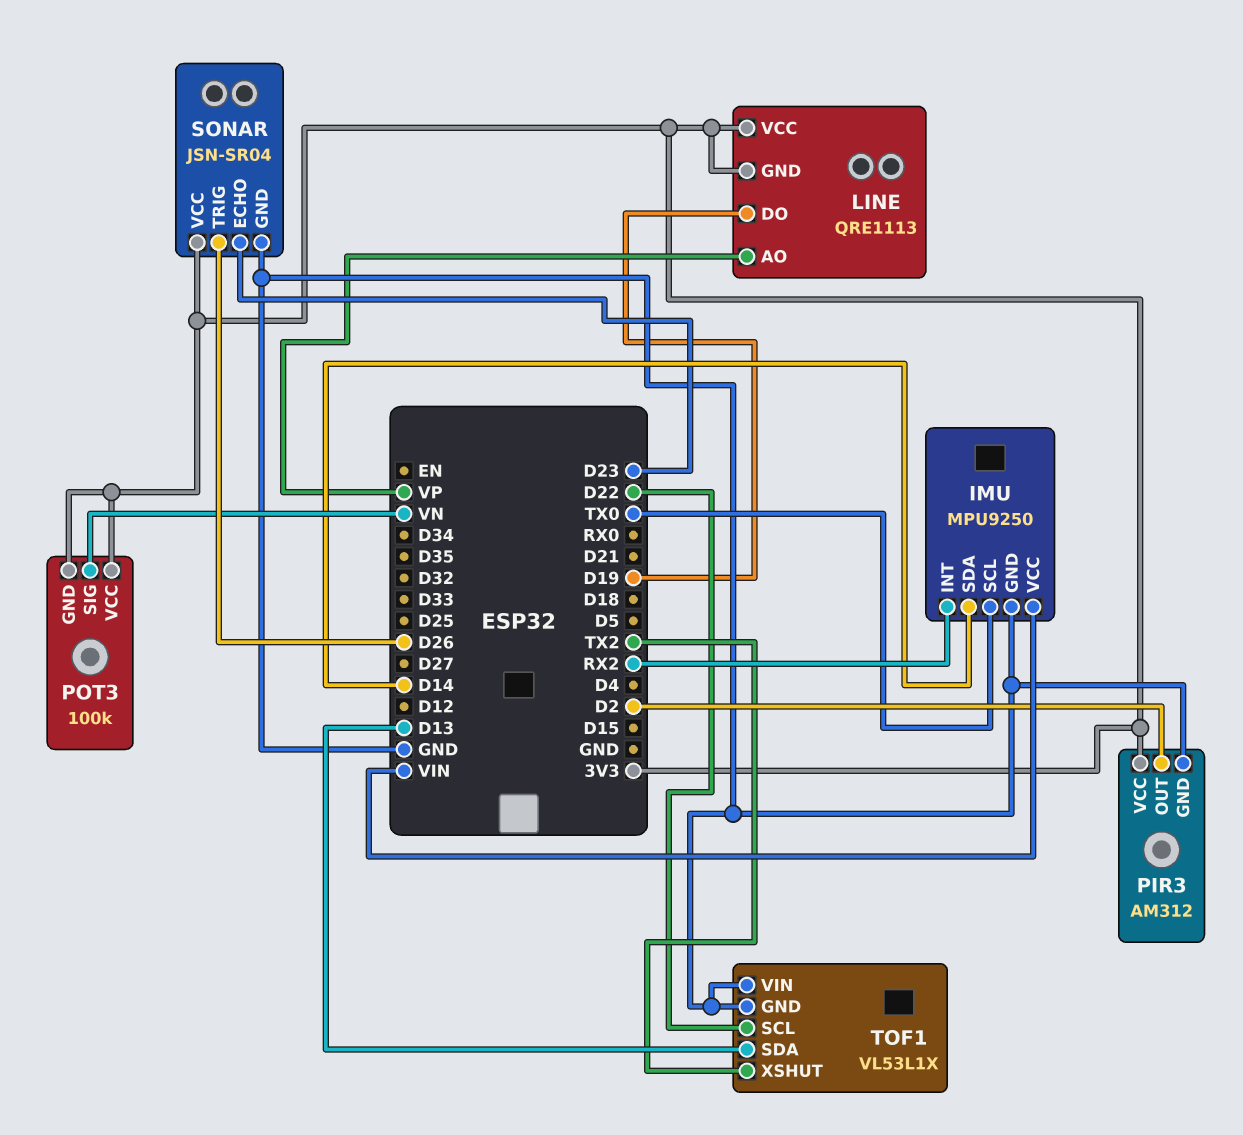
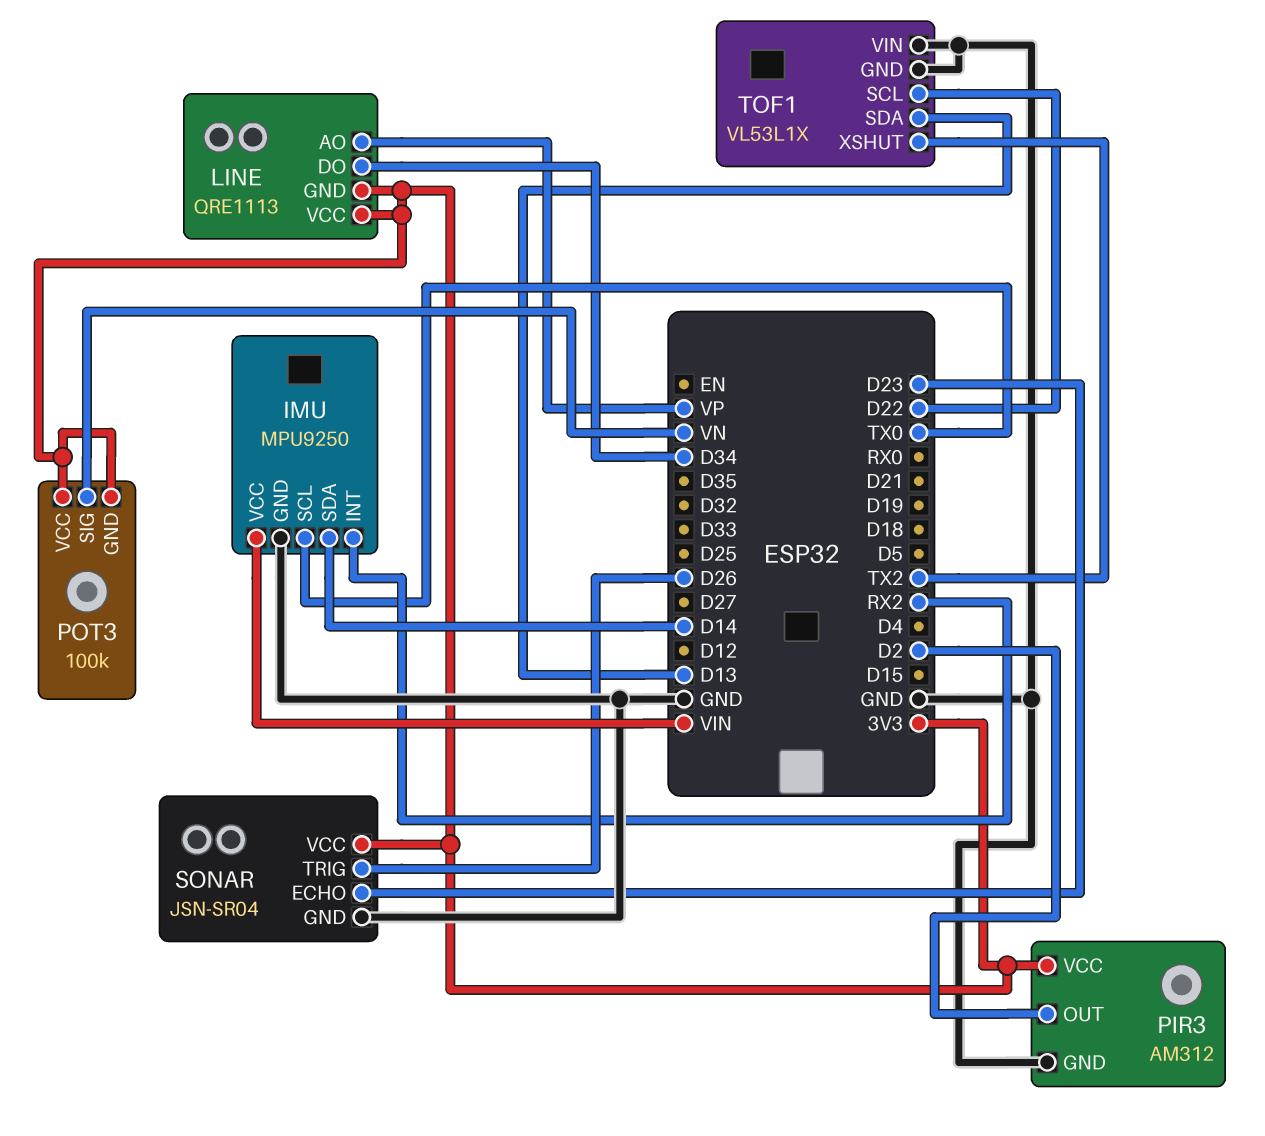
LINE pin DO: D19 -> D34

